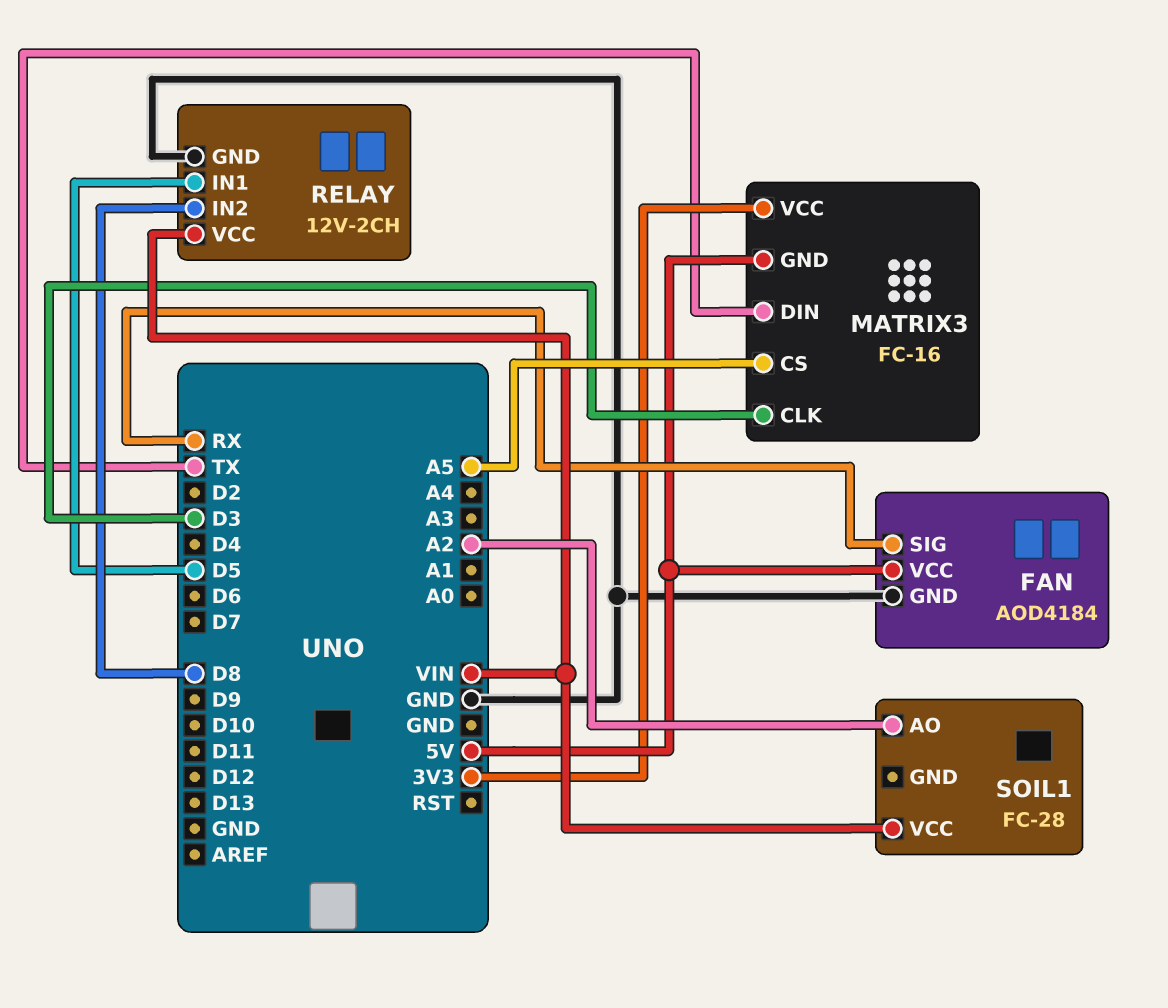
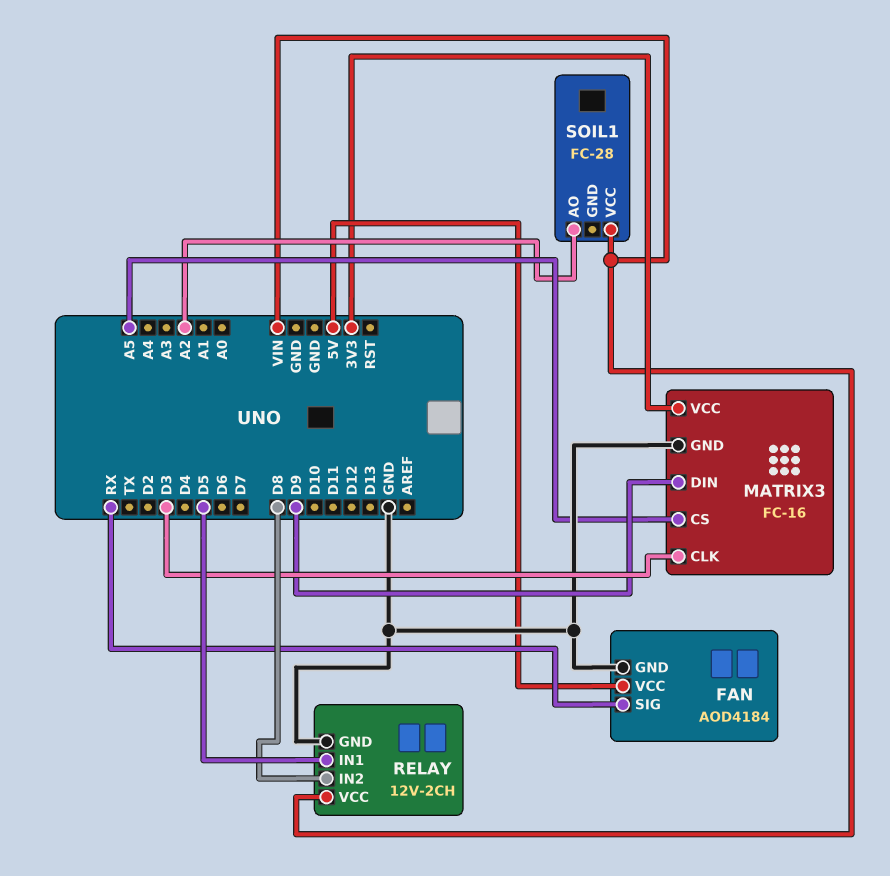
MATRIX3 pin DIN: TX -> D9
MATRIX3 pin GND: 5V -> GND

